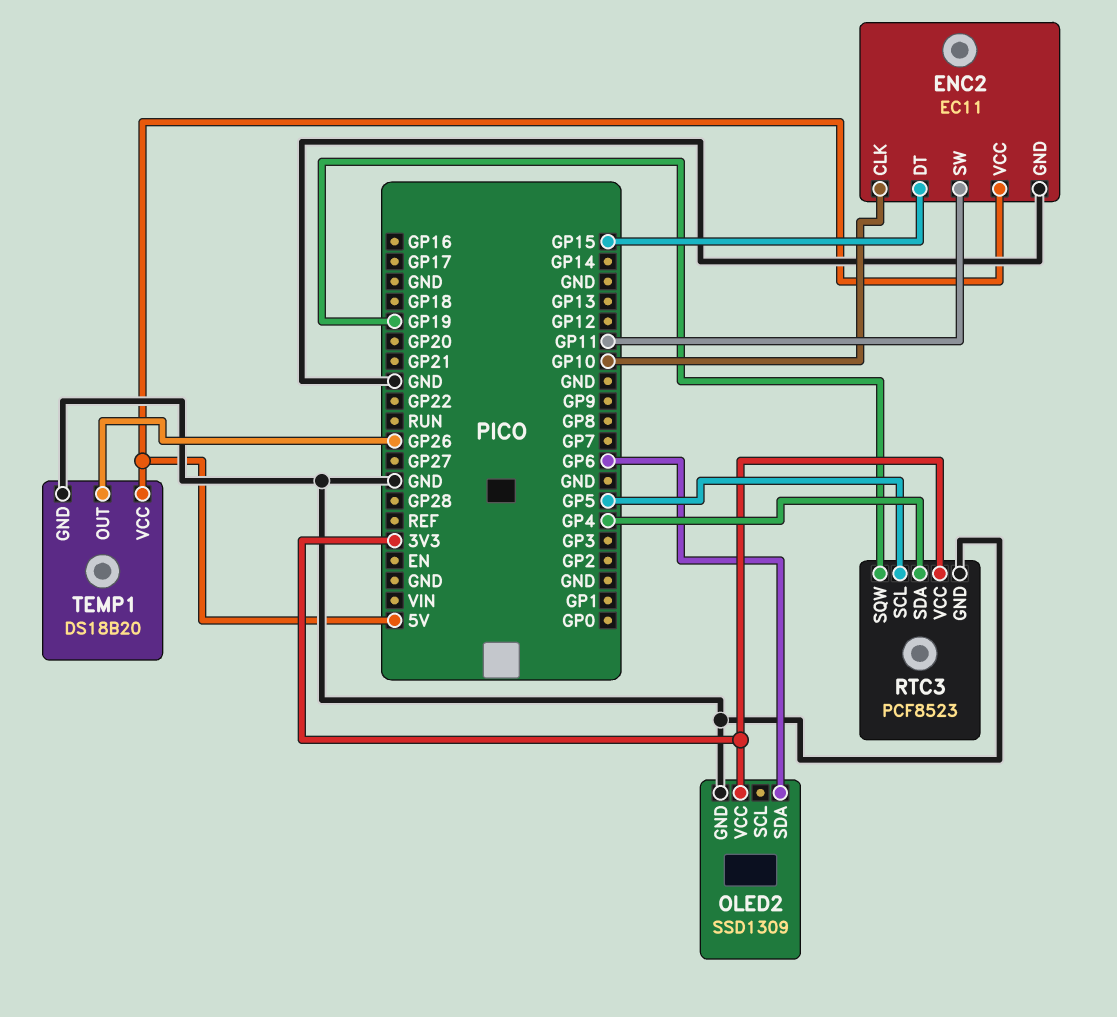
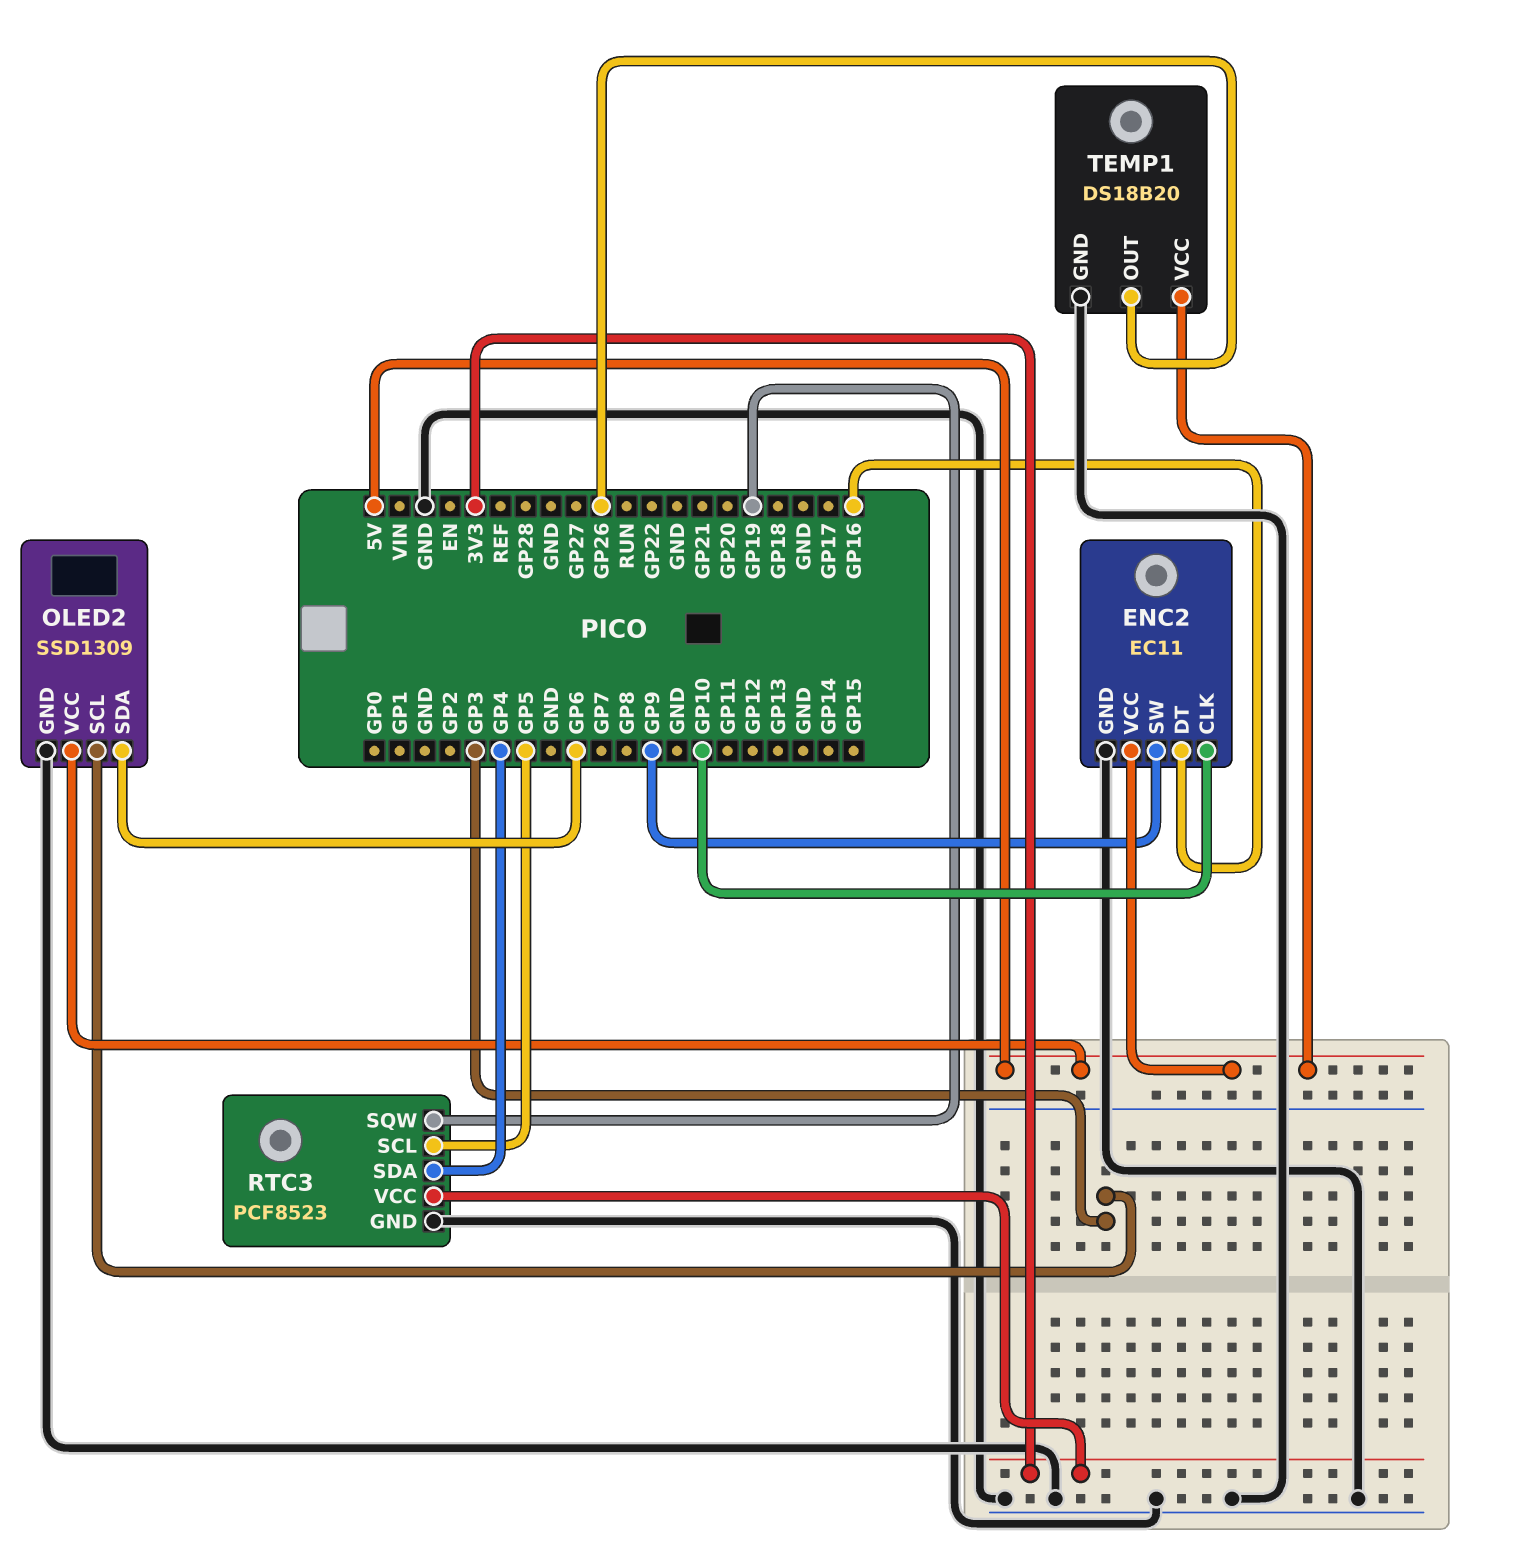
ENC2 pin DT: GP15 -> GP16
ENC2 pin SW: GP11 -> GP9
OLED2 pin SCL: none -> GP3
OLED2 pin VCC: 3V3 -> 5V

